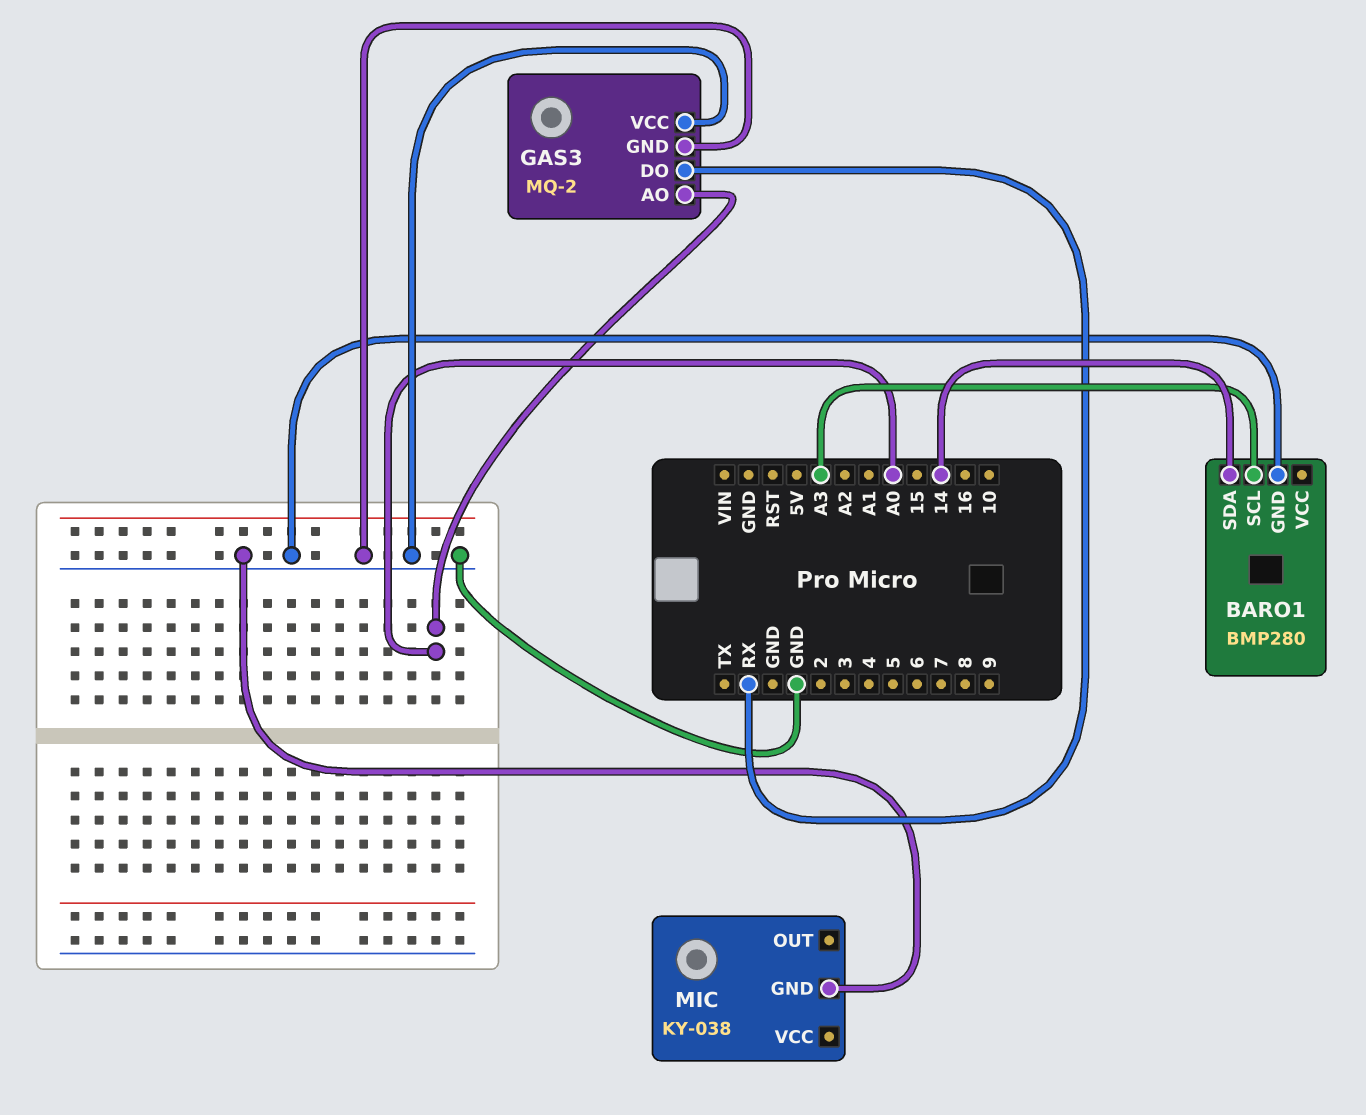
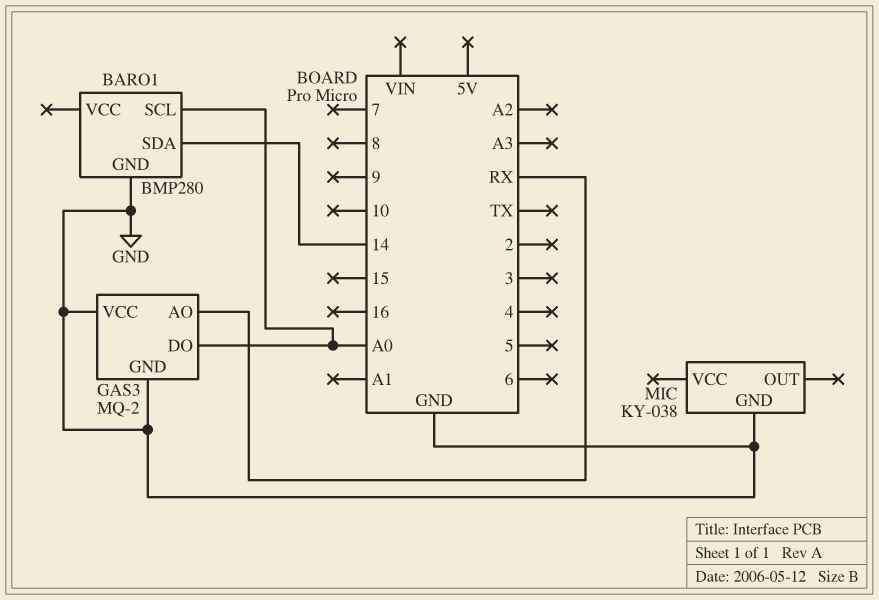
BARO1 pin SCL: A3 -> A0
GAS3 pin AO: A0 -> RX
GAS3 pin DO: RX -> A0

